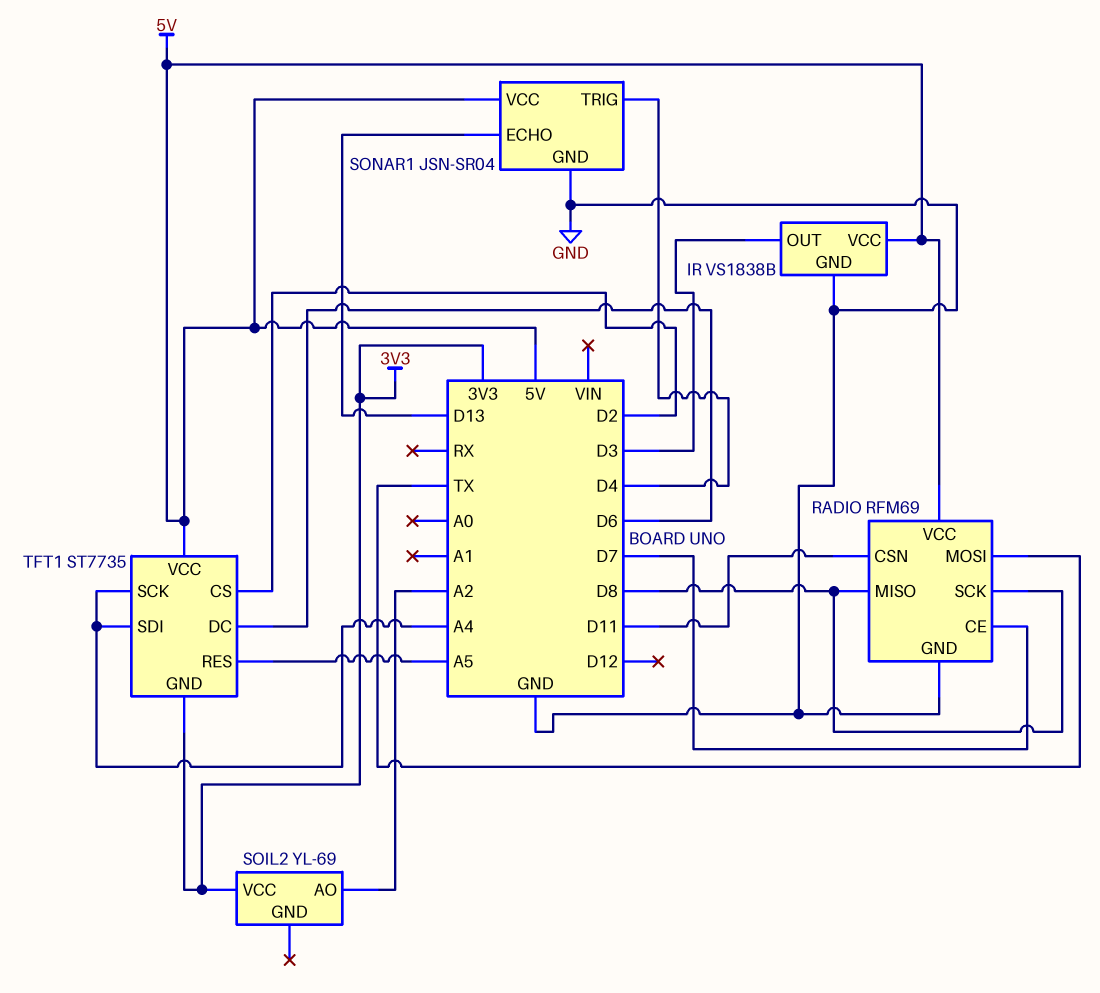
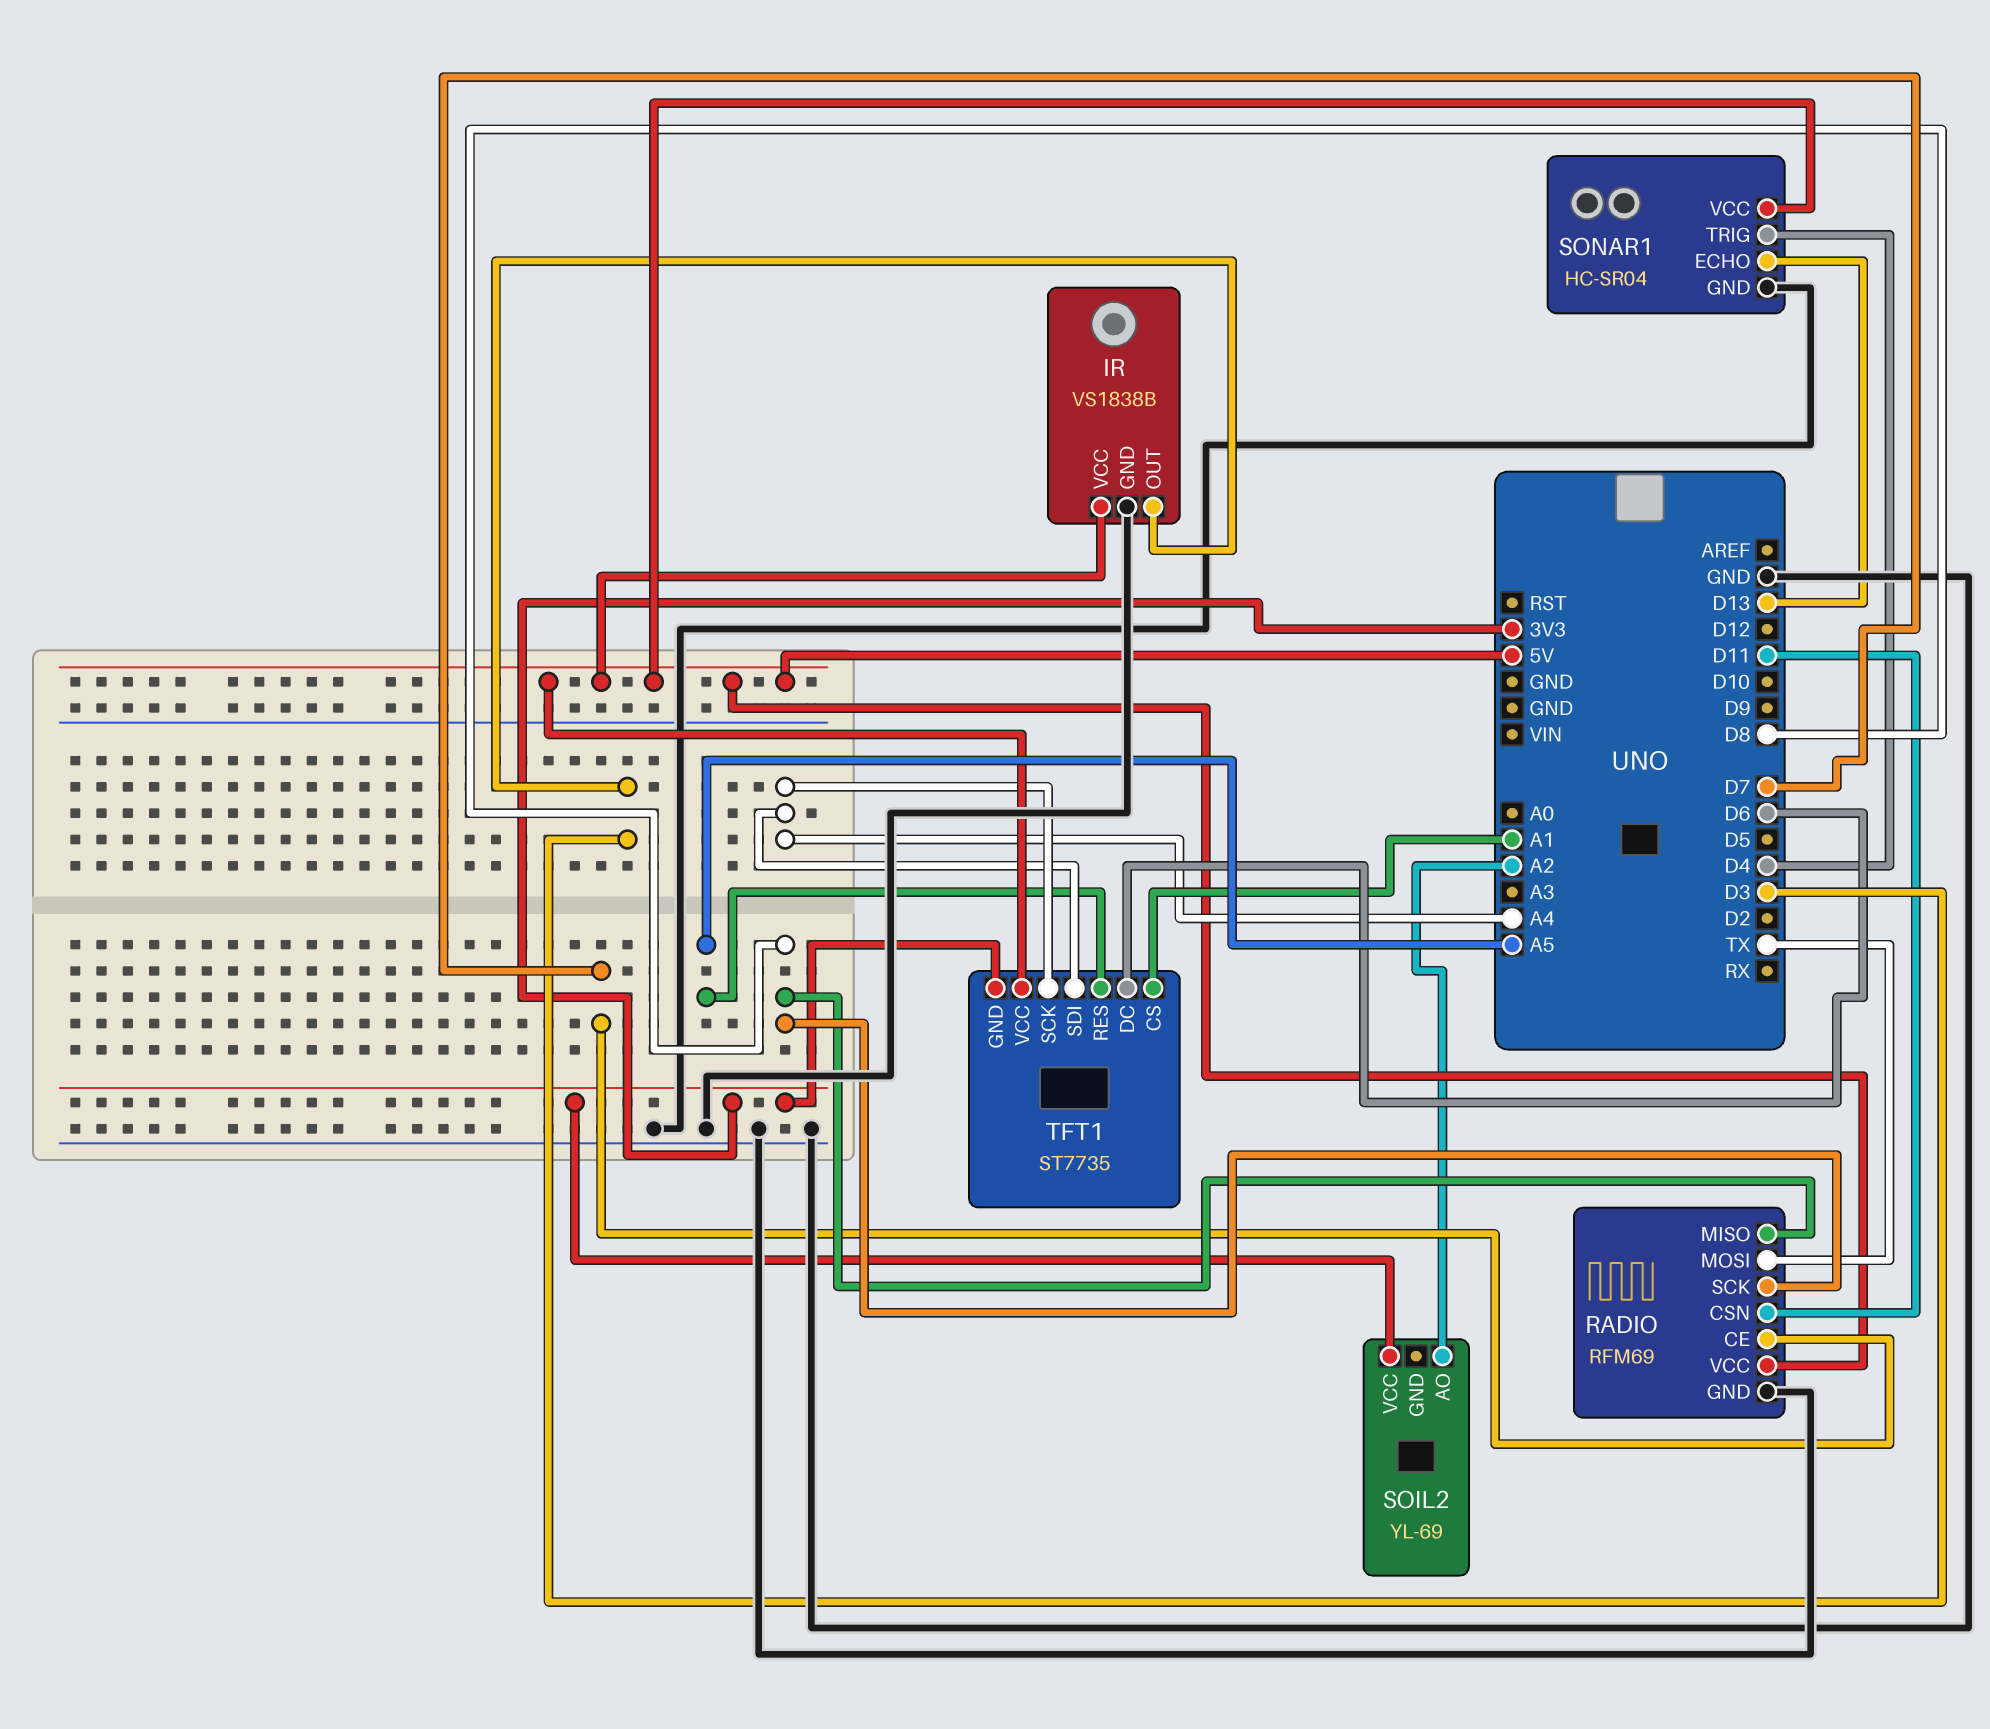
SONAR1: JSN-SR04 -> HC-SR04
TFT1 pin CS: D2 -> A1

